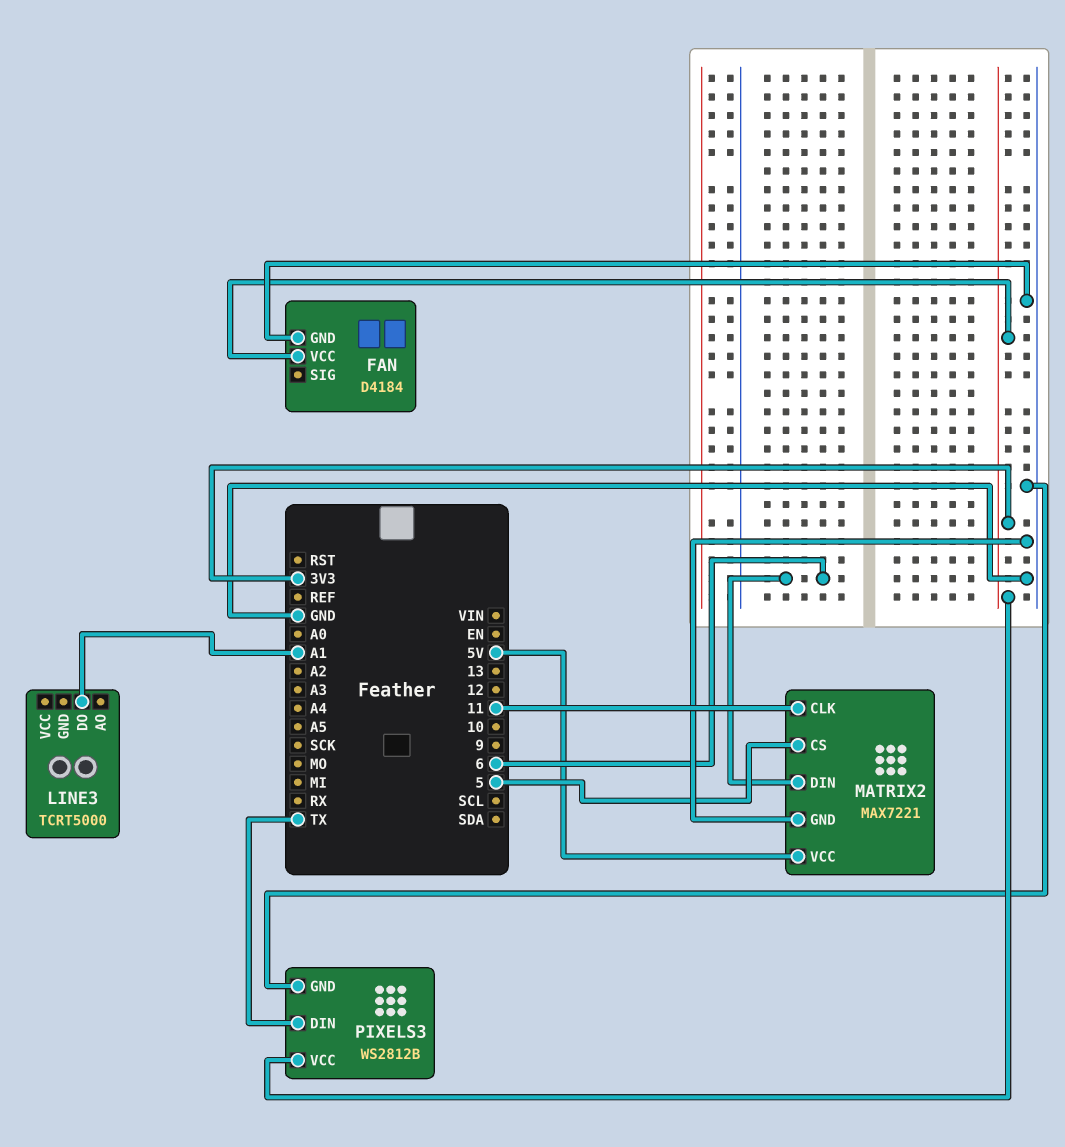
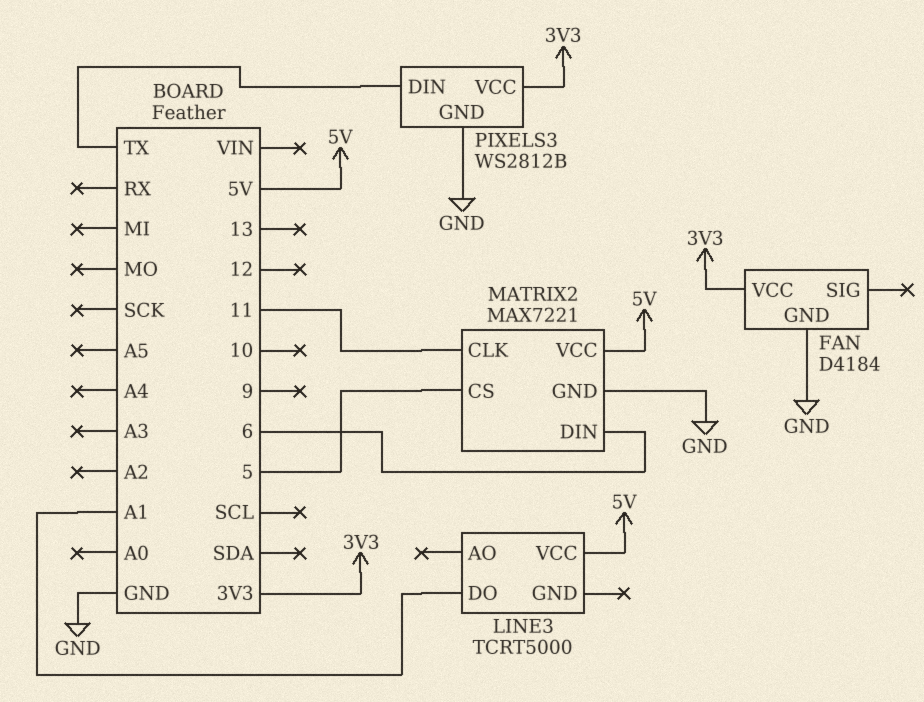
LINE3 pin VCC: none -> 5V

